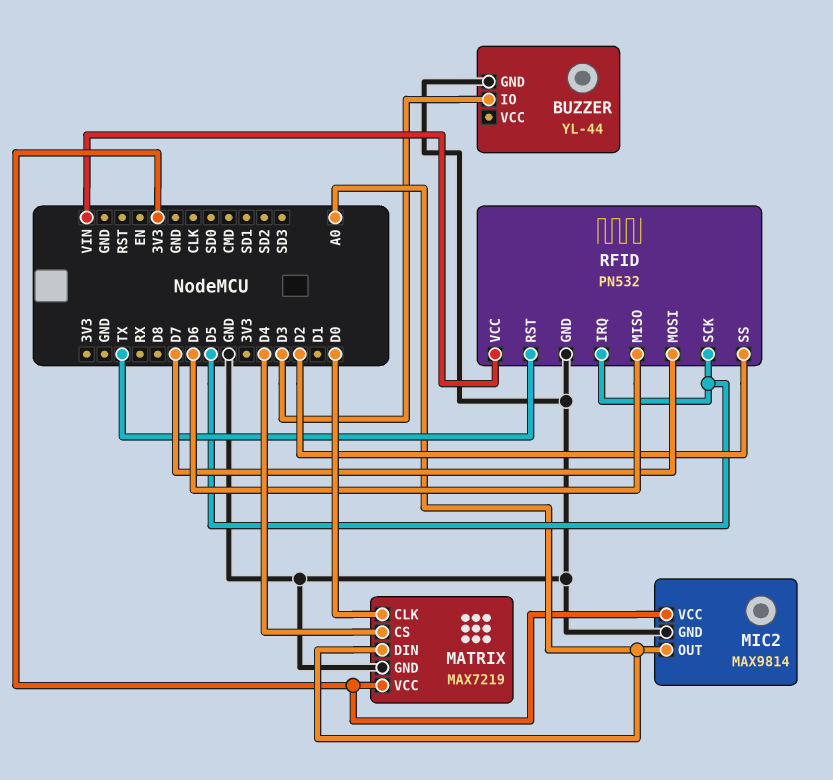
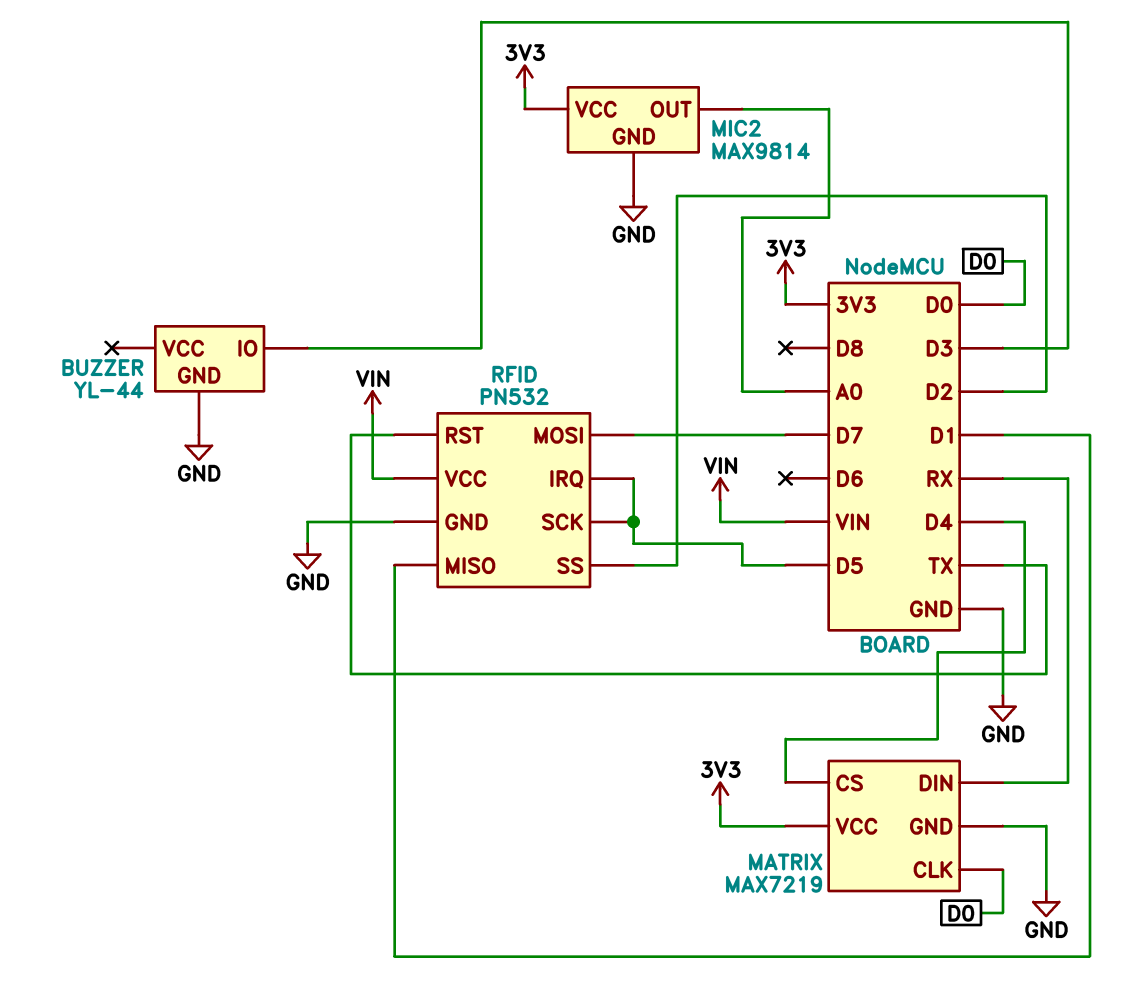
MATRIX pin DIN: A0 -> RX
RFID pin MISO: D6 -> D1

